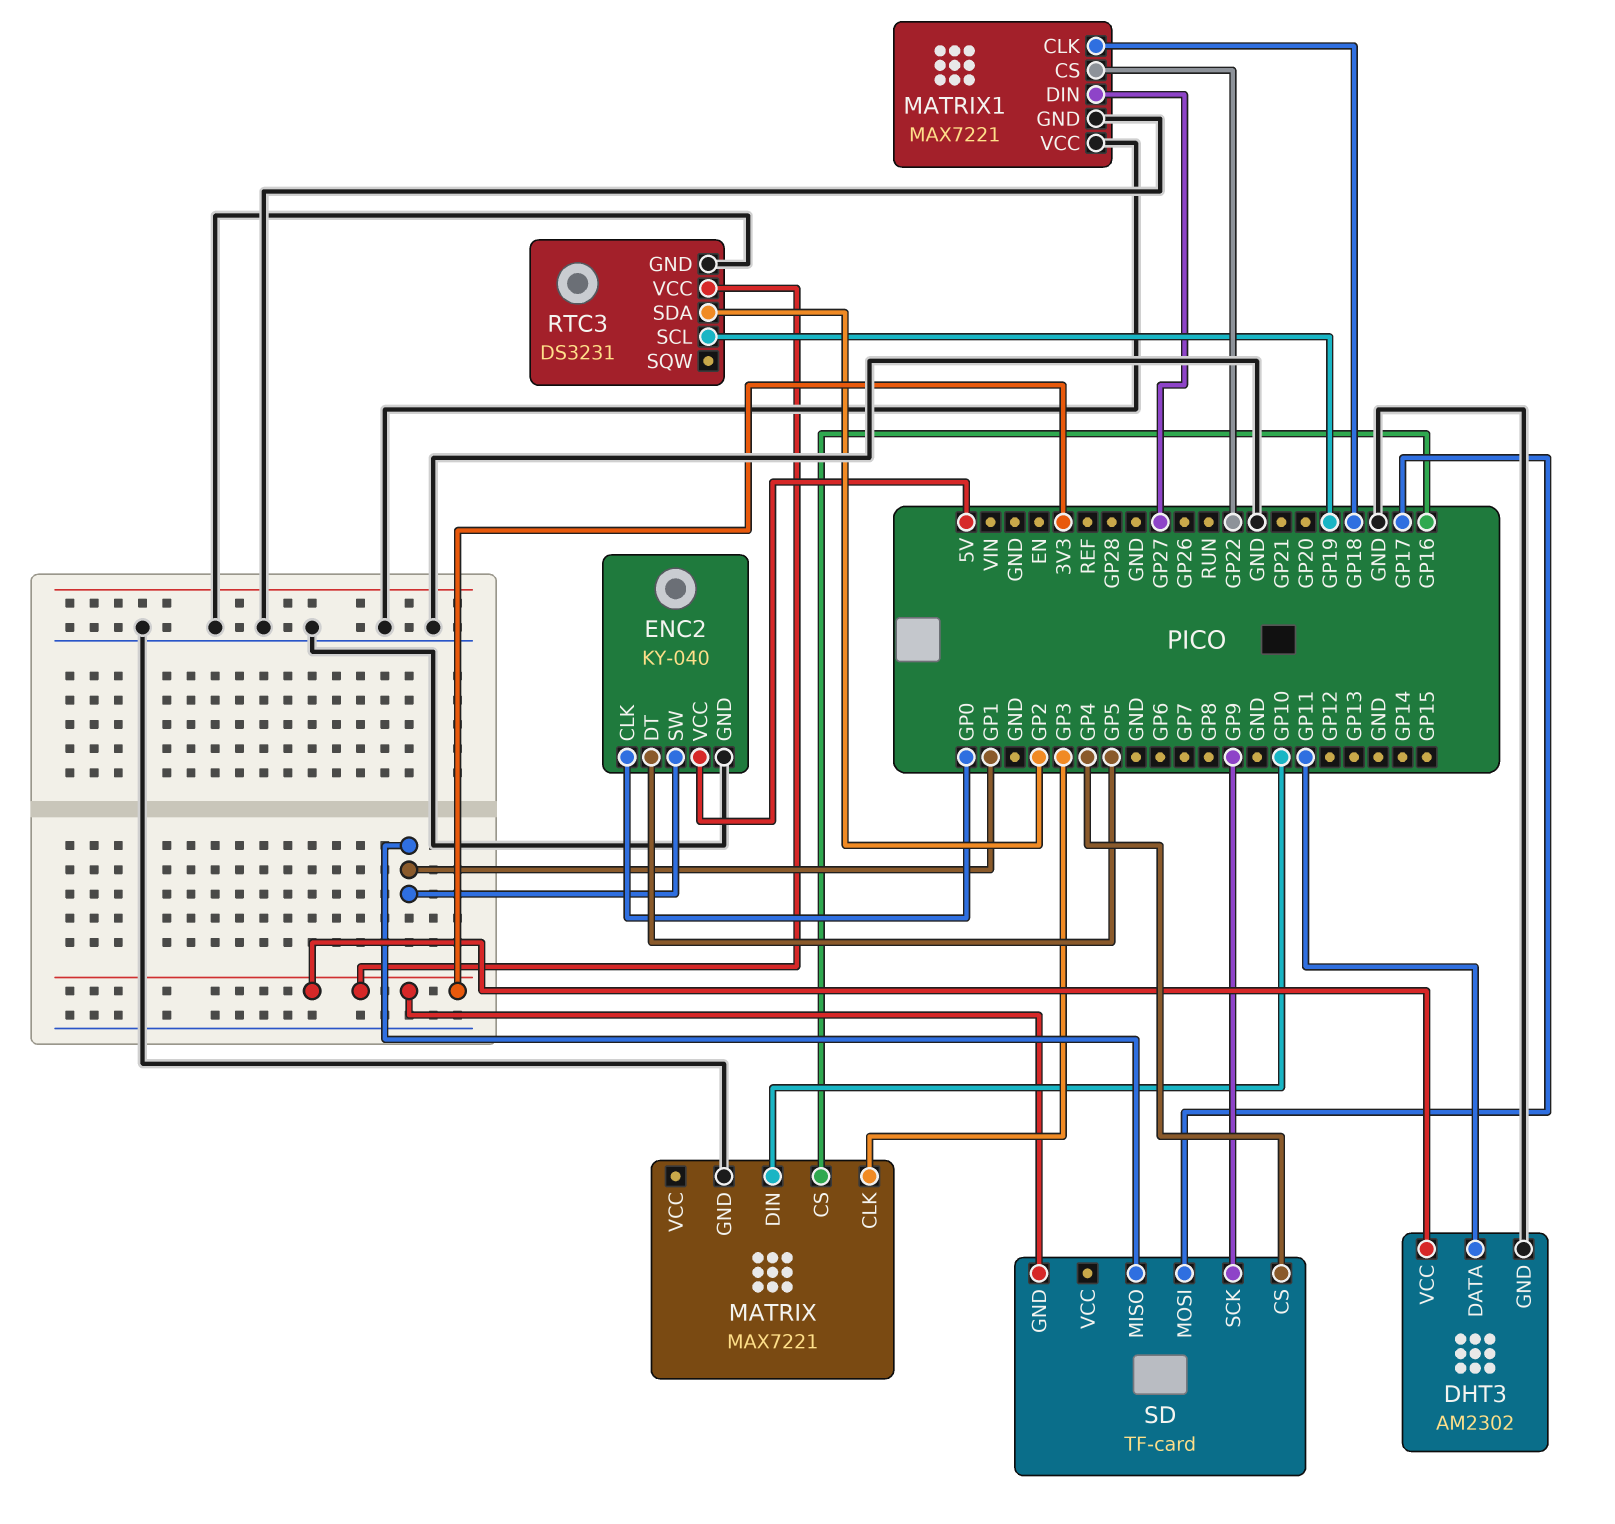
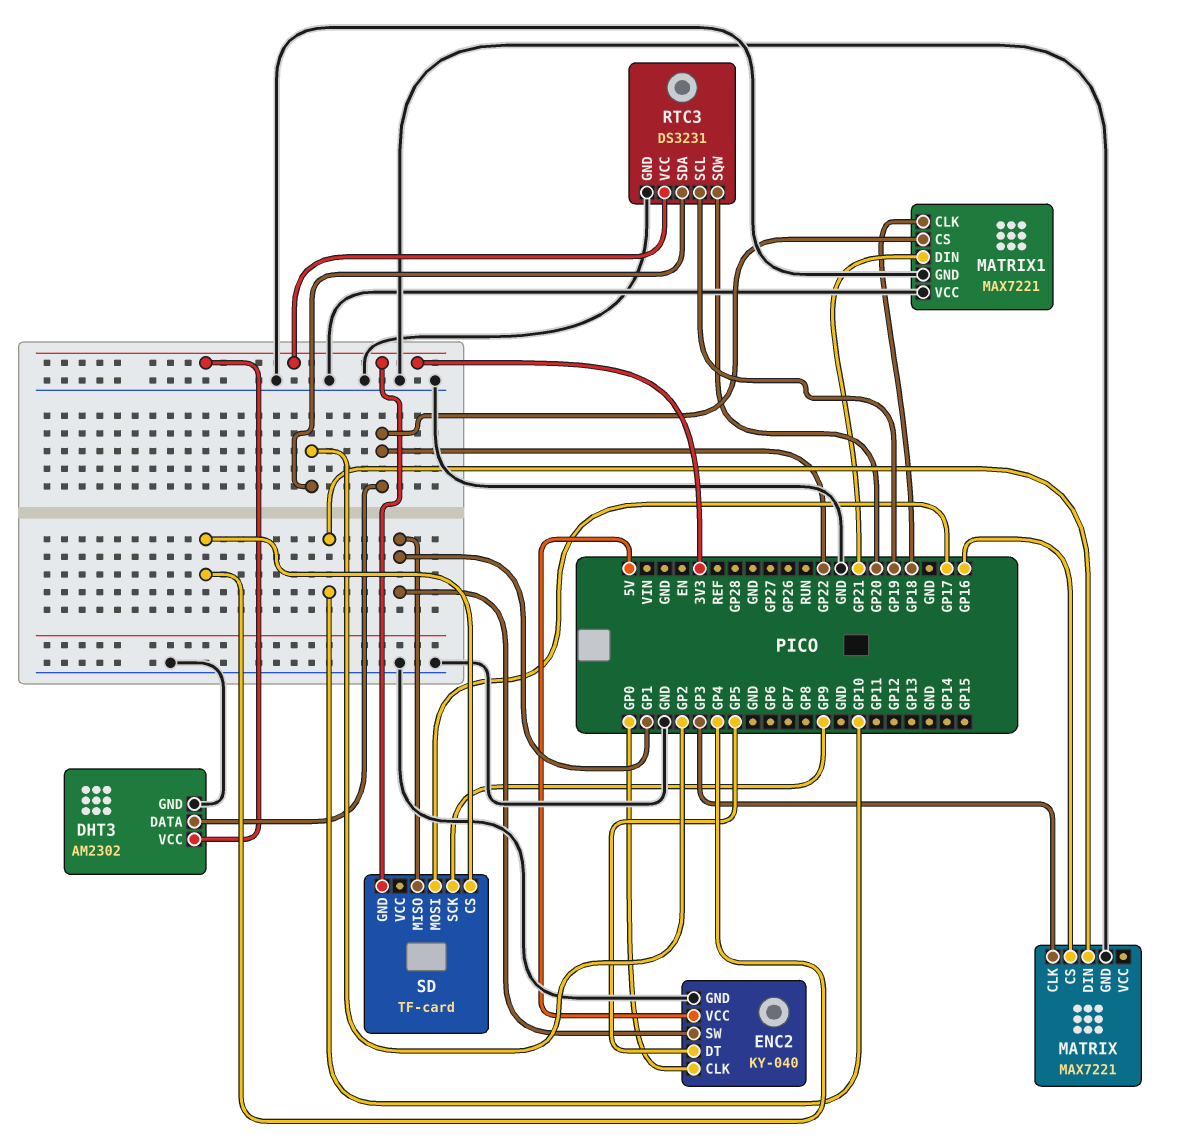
DHT3 pin DATA: GP11 -> GP22
MATRIX1 pin DIN: GP27 -> GP21
RTC3 pin SQW: none -> GP20

